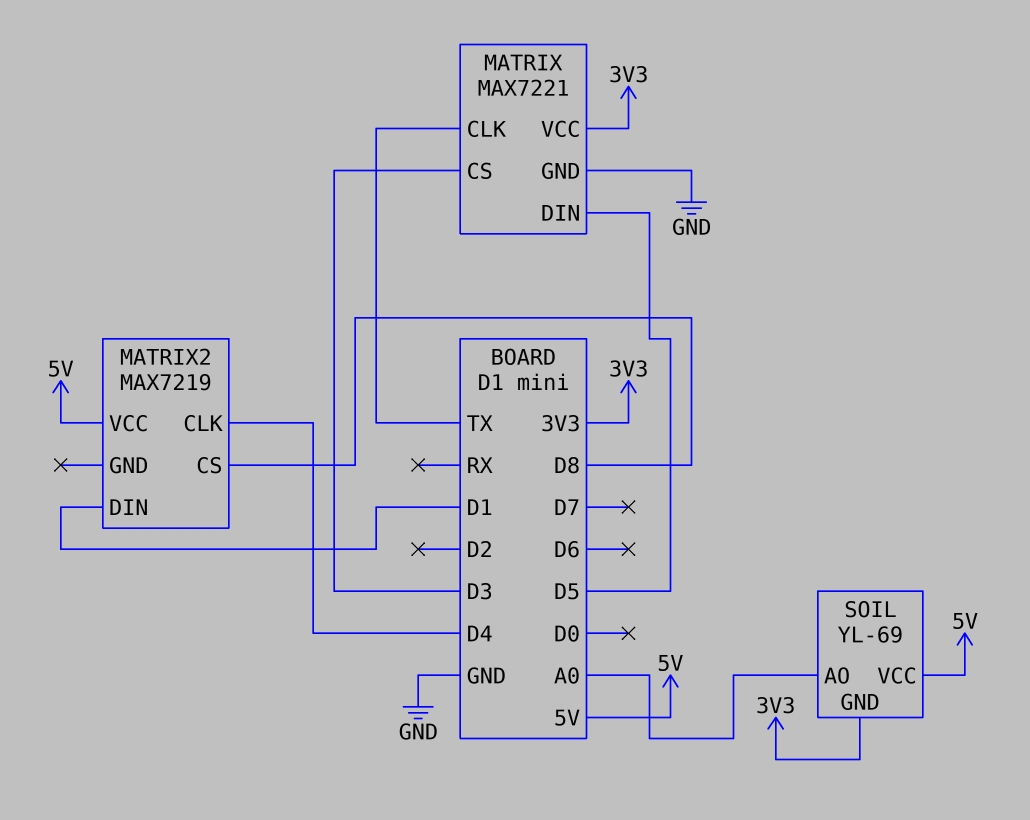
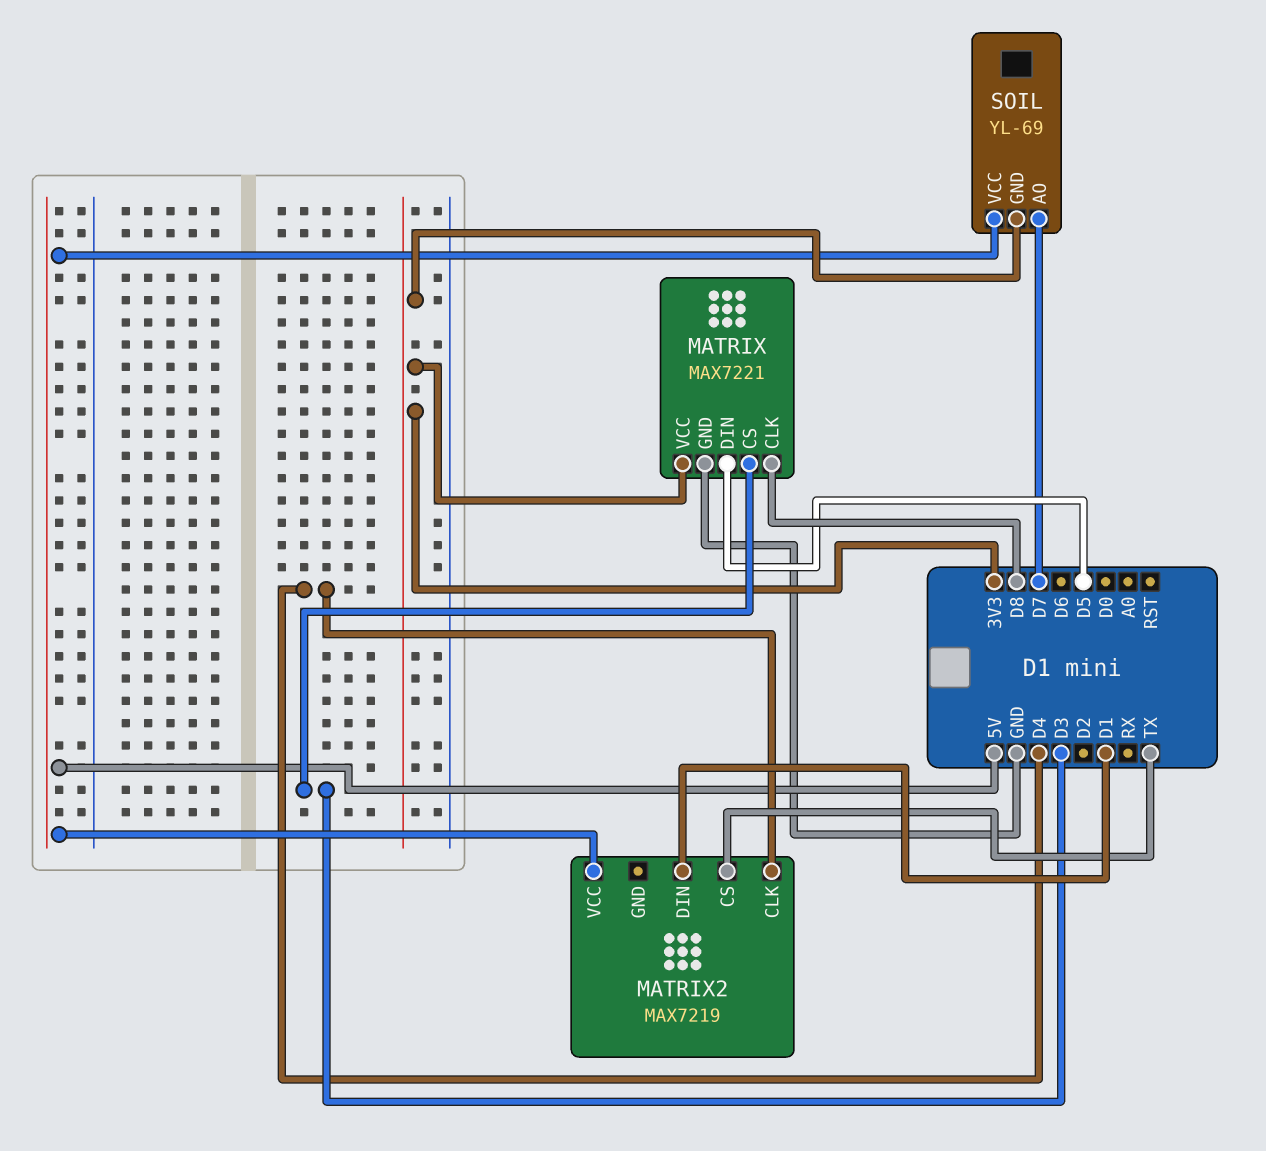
MATRIX pin CLK: TX -> D8
MATRIX2 pin CS: D8 -> TX
SOIL pin AO: A0 -> D7

